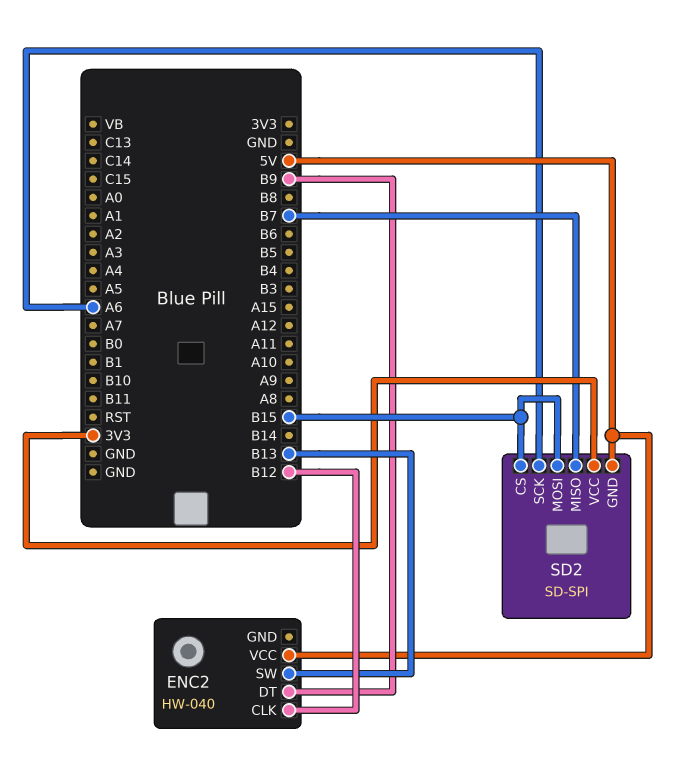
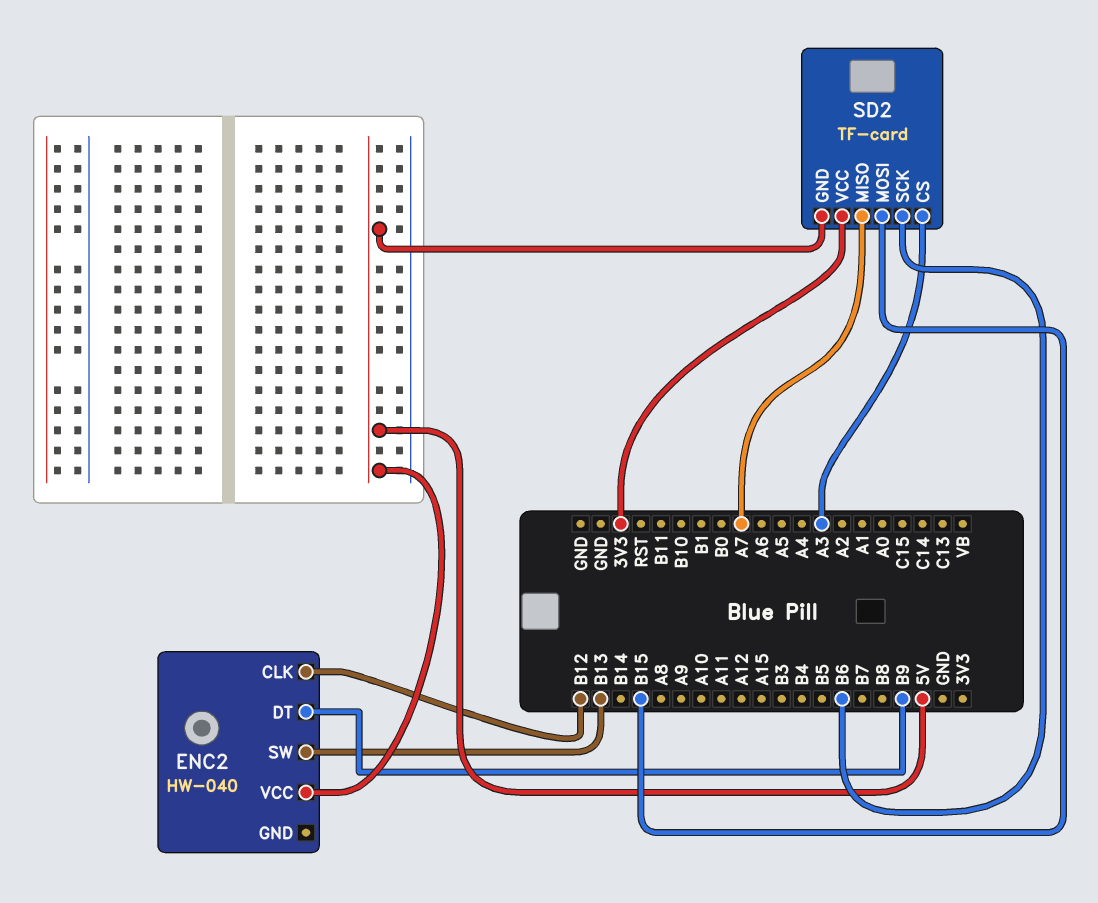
SD2: SD-SPI -> TF-card
SD2 pin CS: B15 -> A3
SD2 pin MISO: B7 -> A7
SD2 pin SCK: A6 -> B6

